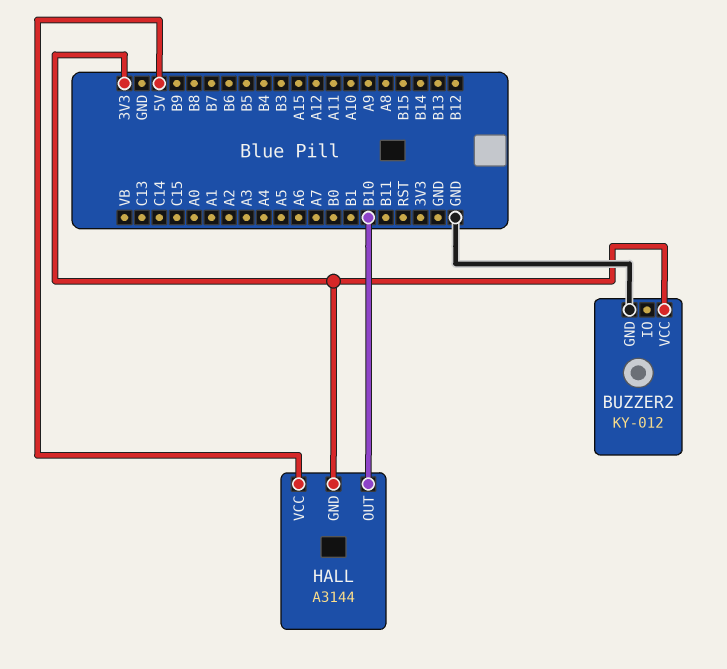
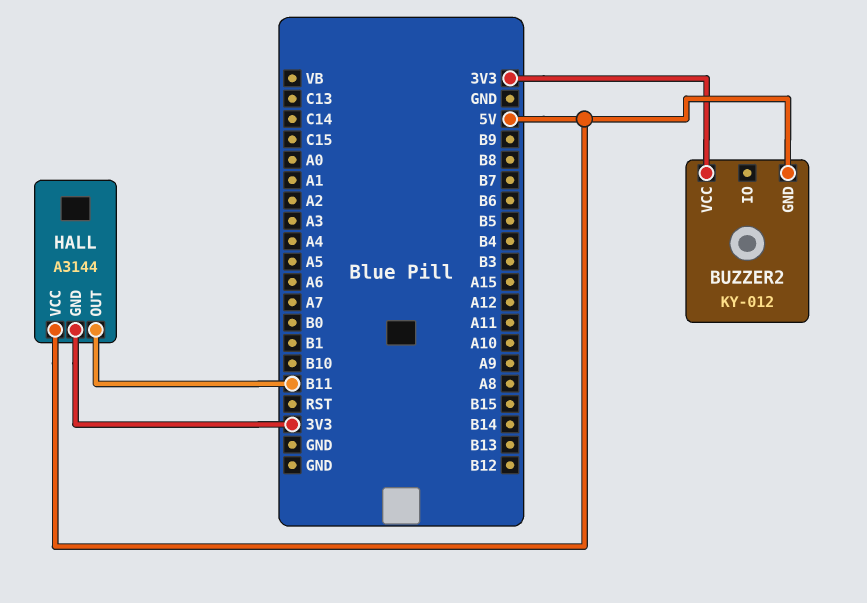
BUZZER2 pin GND: GND -> 5V
HALL pin OUT: B10 -> B11

